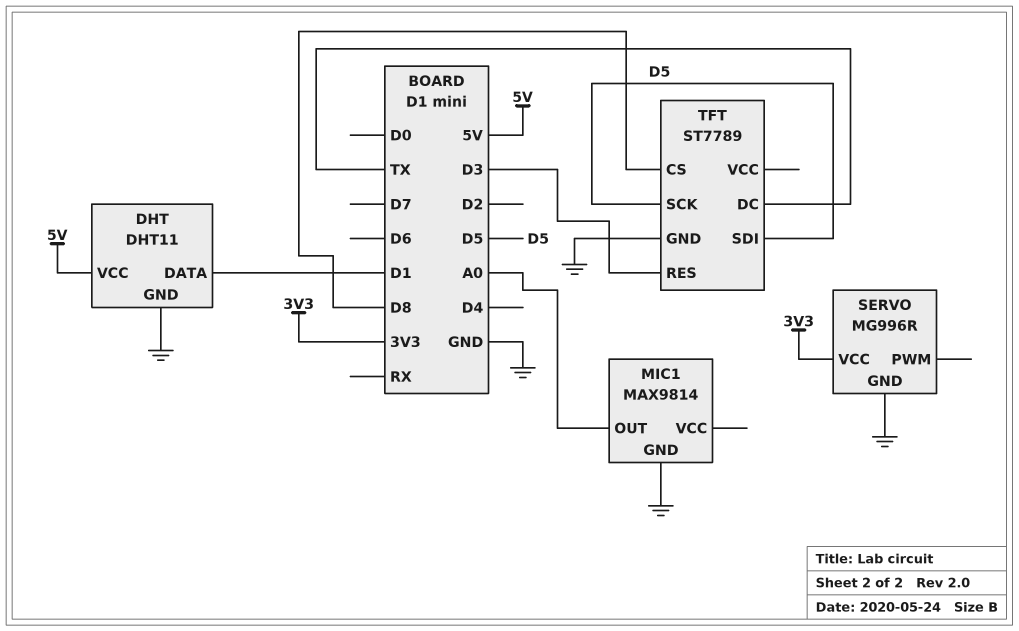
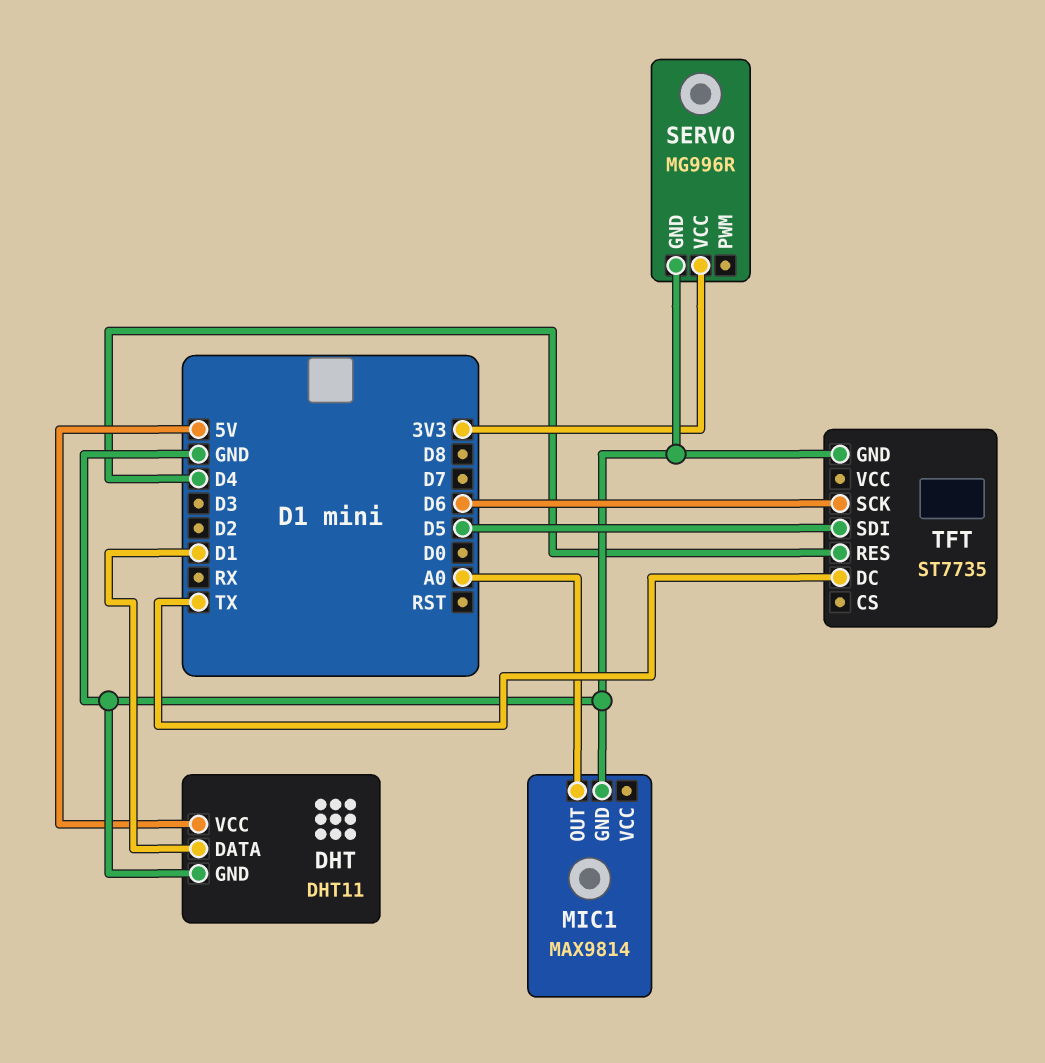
TFT: ST7789 -> ST7735
TFT pin CS: D8 -> none
TFT pin RES: D3 -> D4
TFT pin SCK: D5 -> D6

